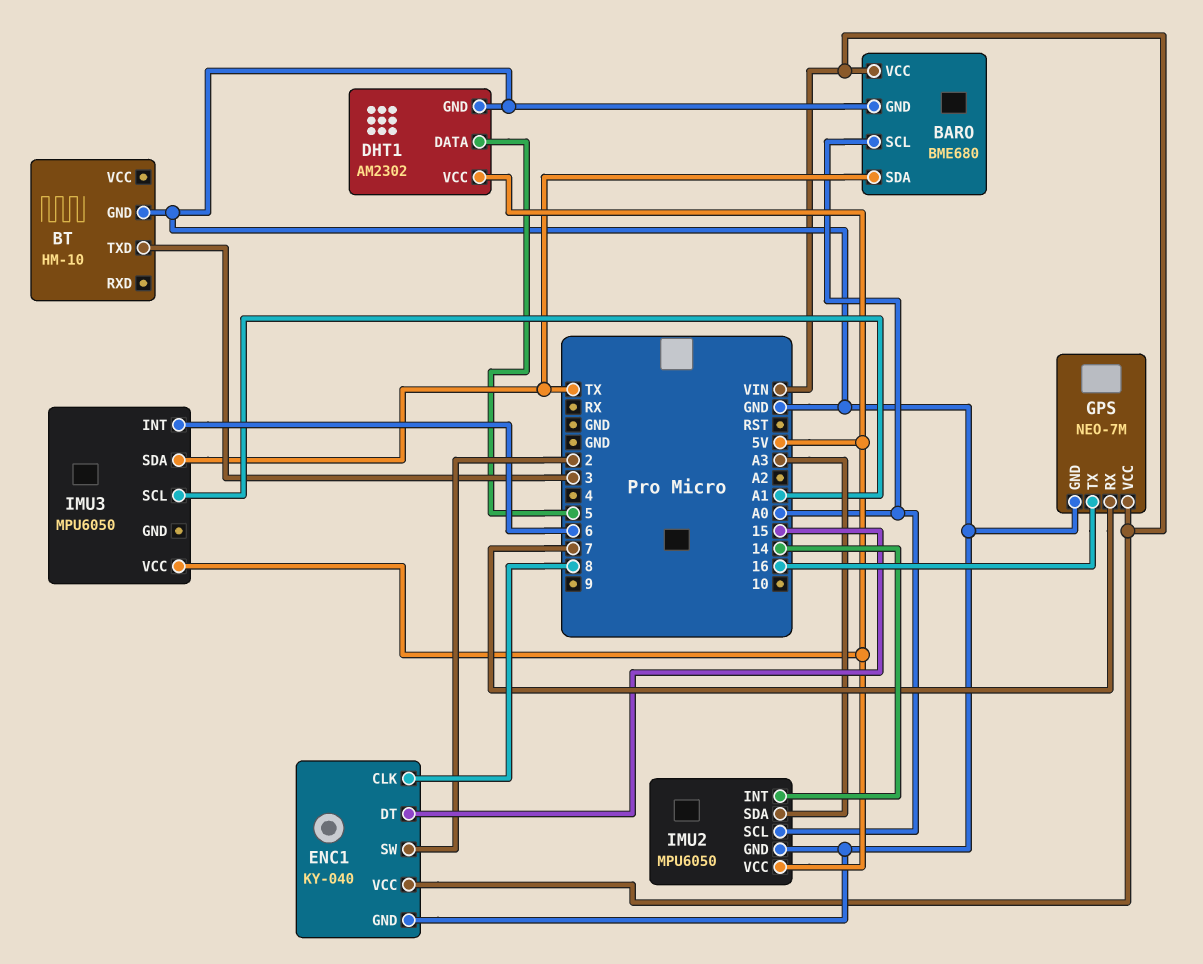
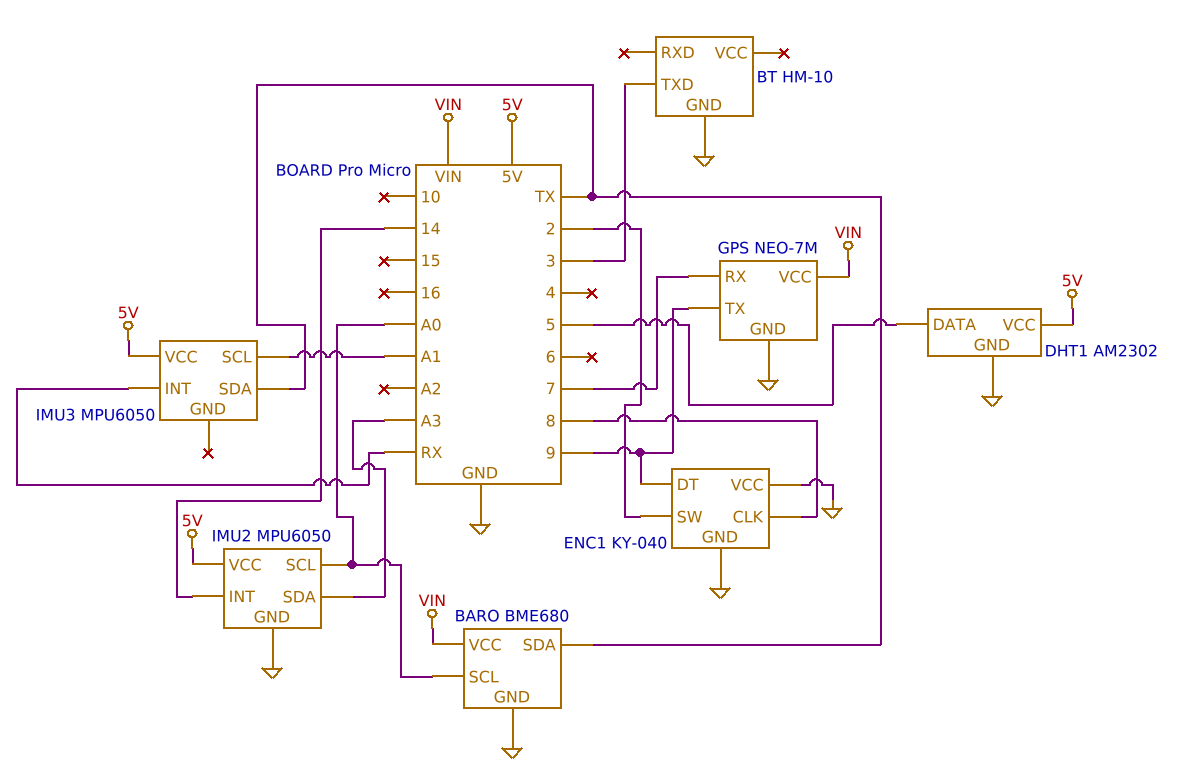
ENC1 pin DT: 15 -> 9
ENC1 pin VCC: VIN -> GND
GPS pin TX: 16 -> 9
IMU3 pin INT: 6 -> RX

